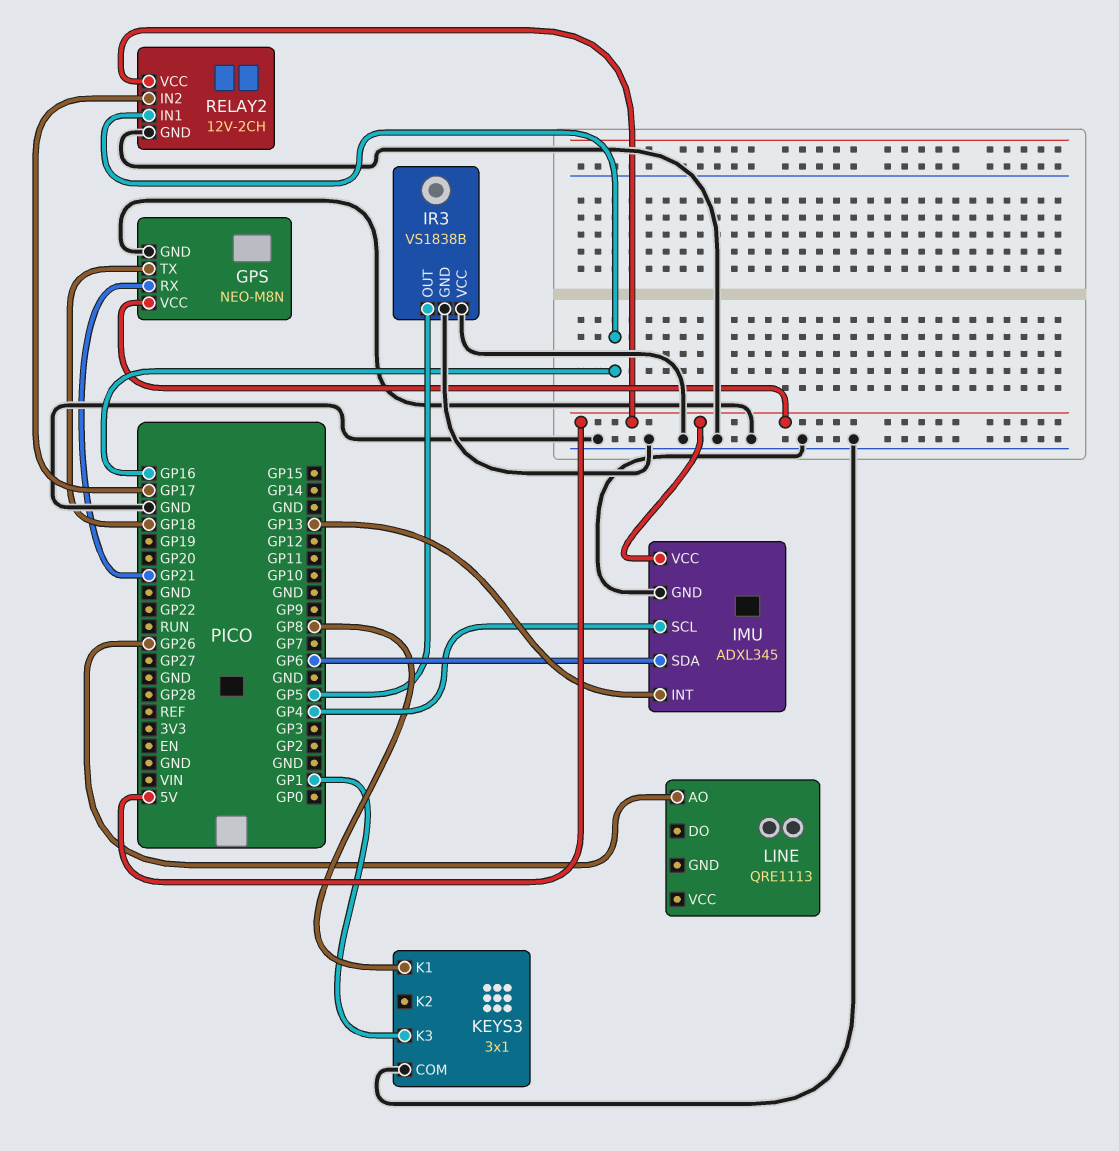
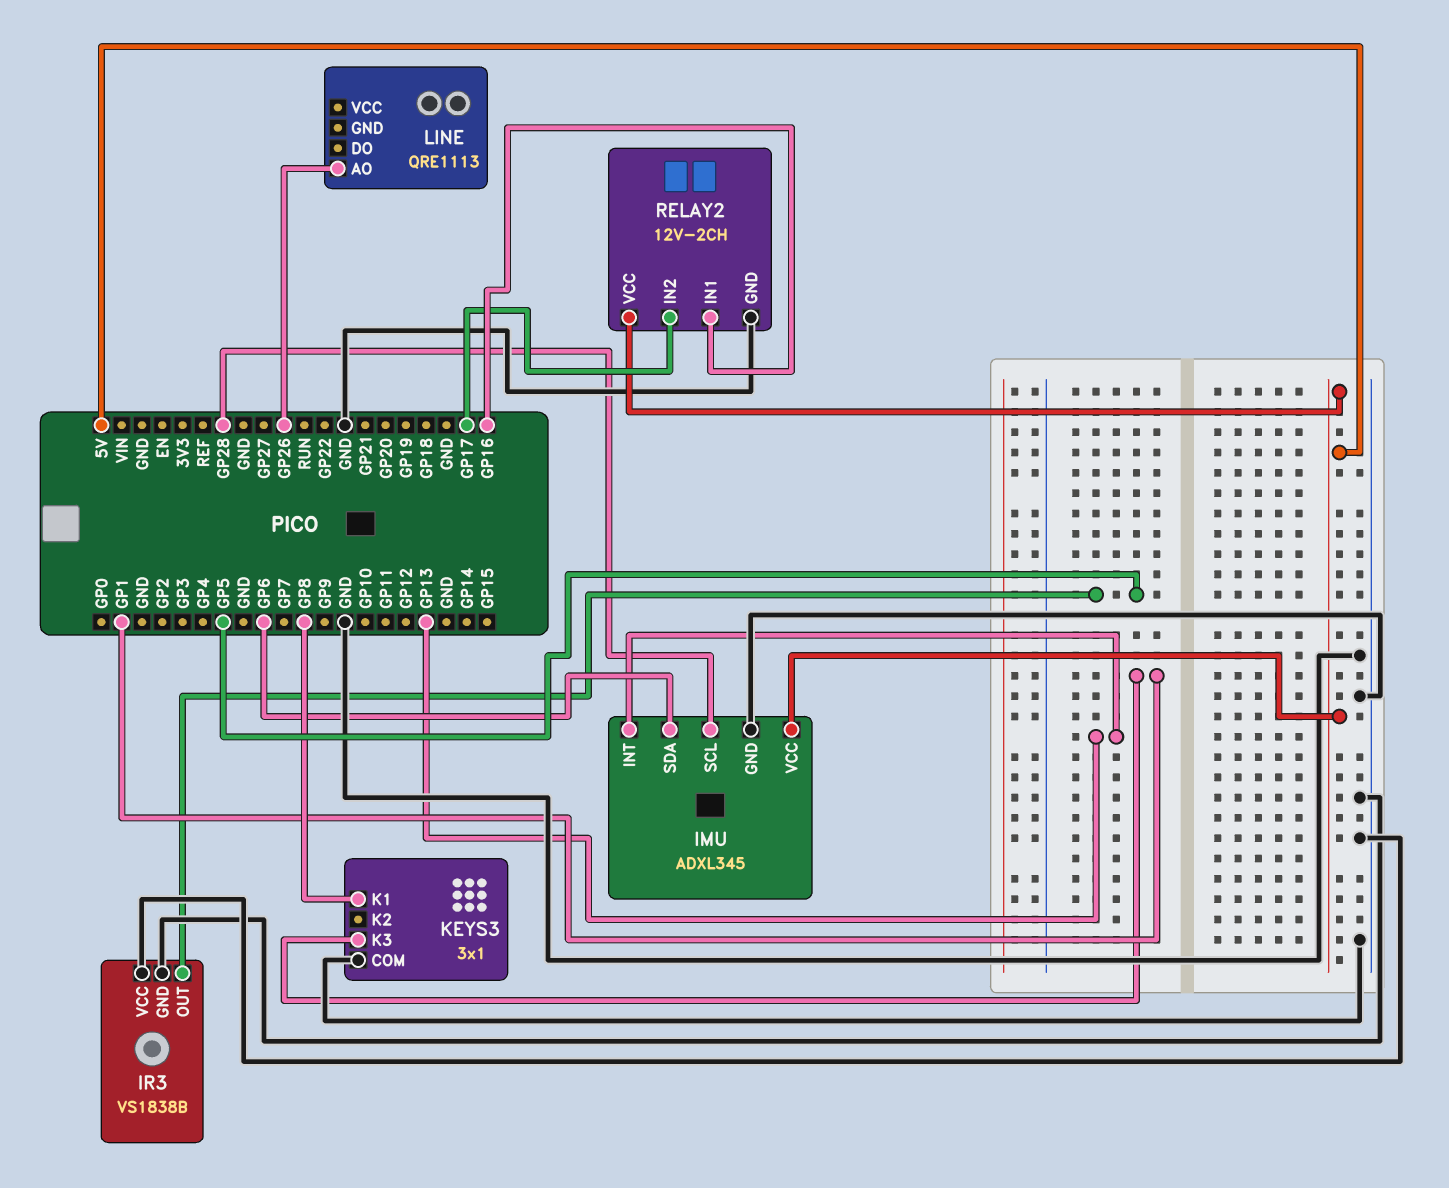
GPS: NEO-M8N -> none
GPS pin GND: GND -> none
GPS pin RX: GP21 -> none
GPS pin TX: GP18 -> none
GPS pin VCC: 5V -> none
IMU pin SCL: GP4 -> GP28

